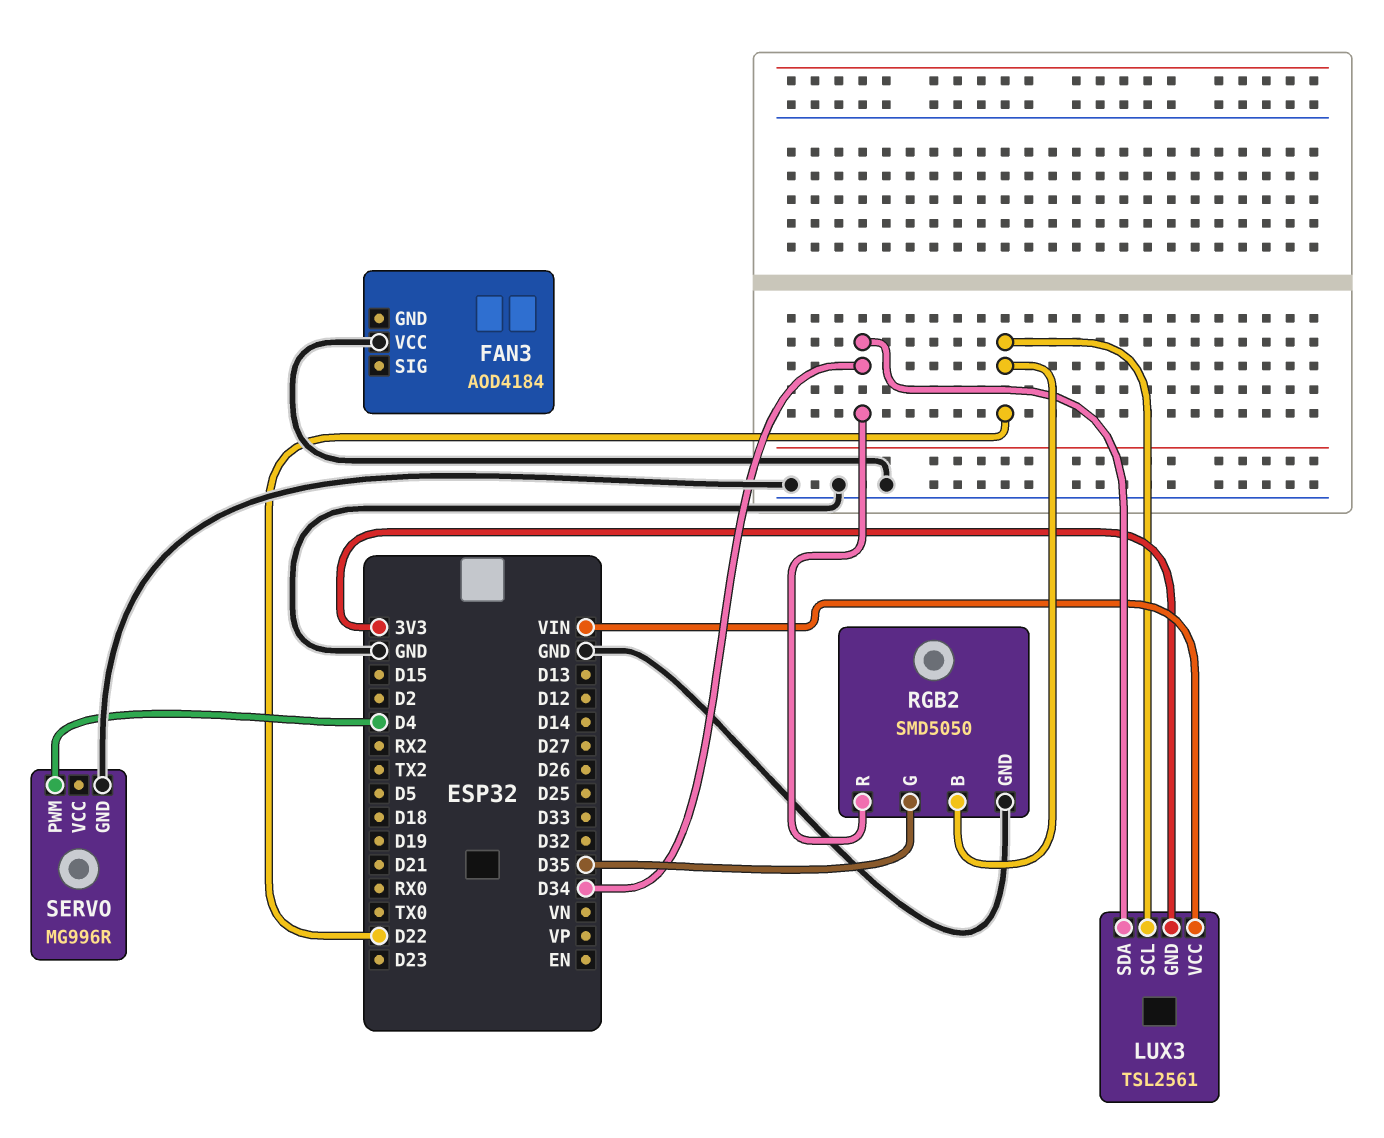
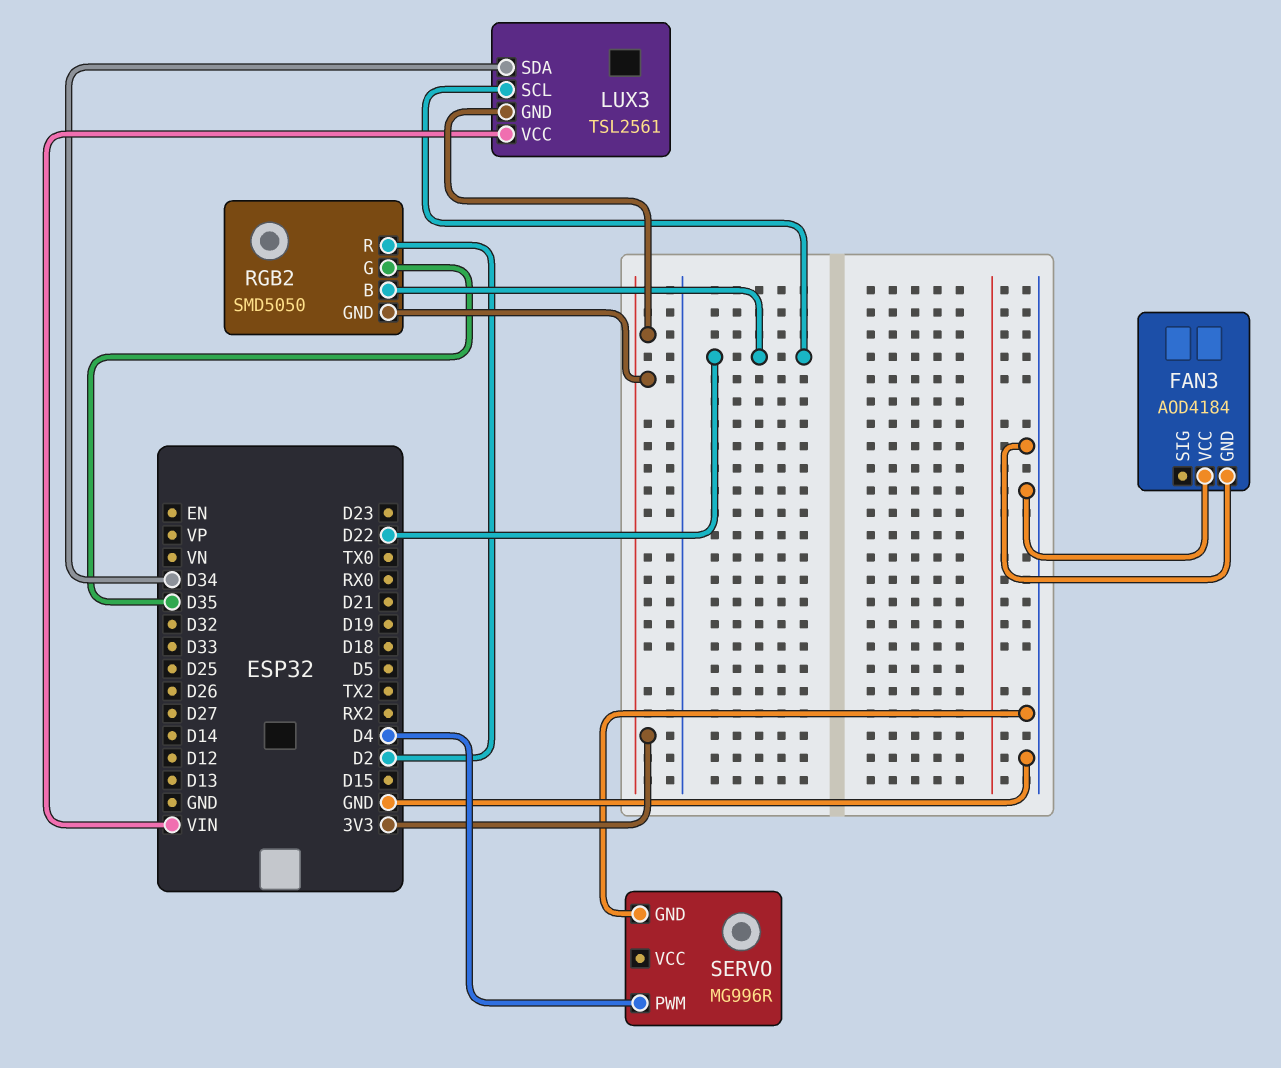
FAN3 pin GND: none -> GND
RGB2 pin GND: GND -> 3V3
RGB2 pin R: D34 -> D2

